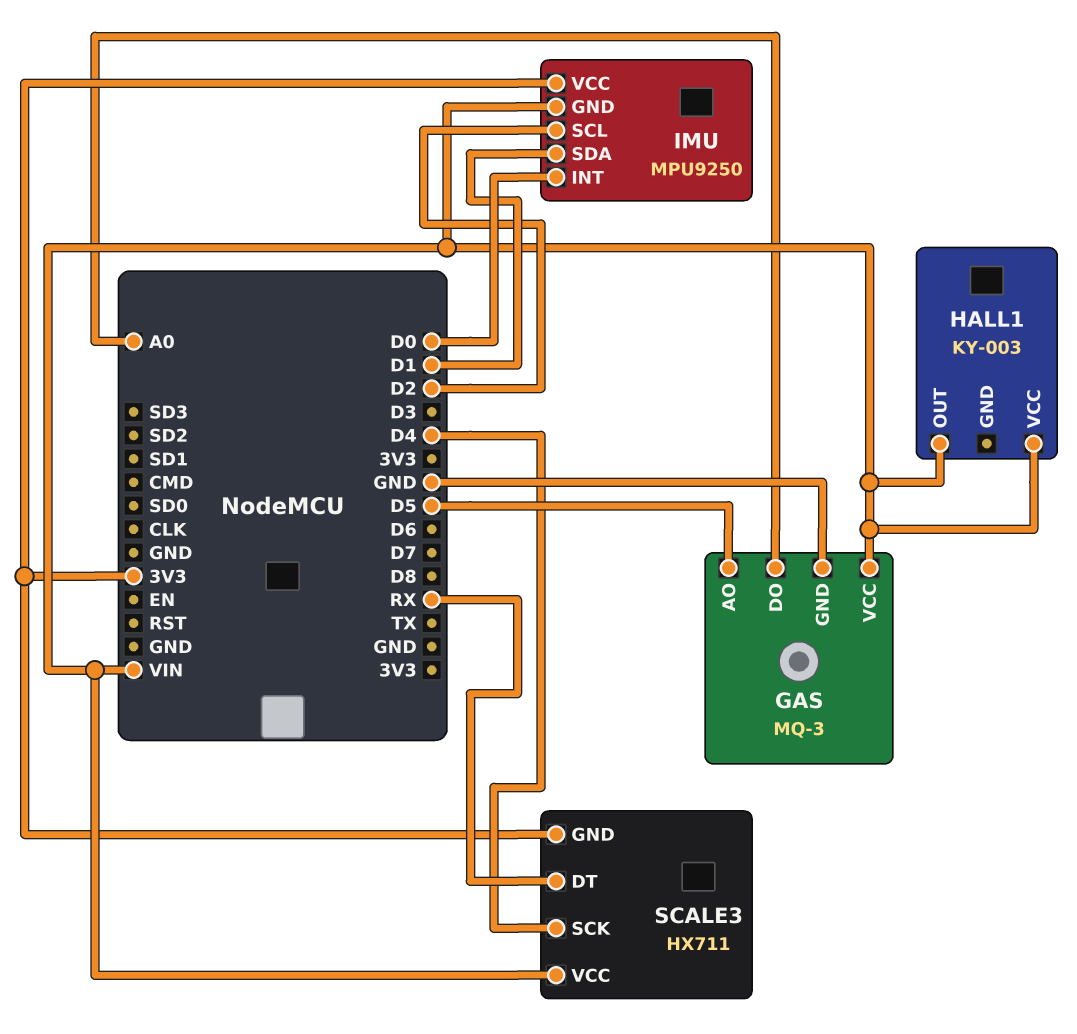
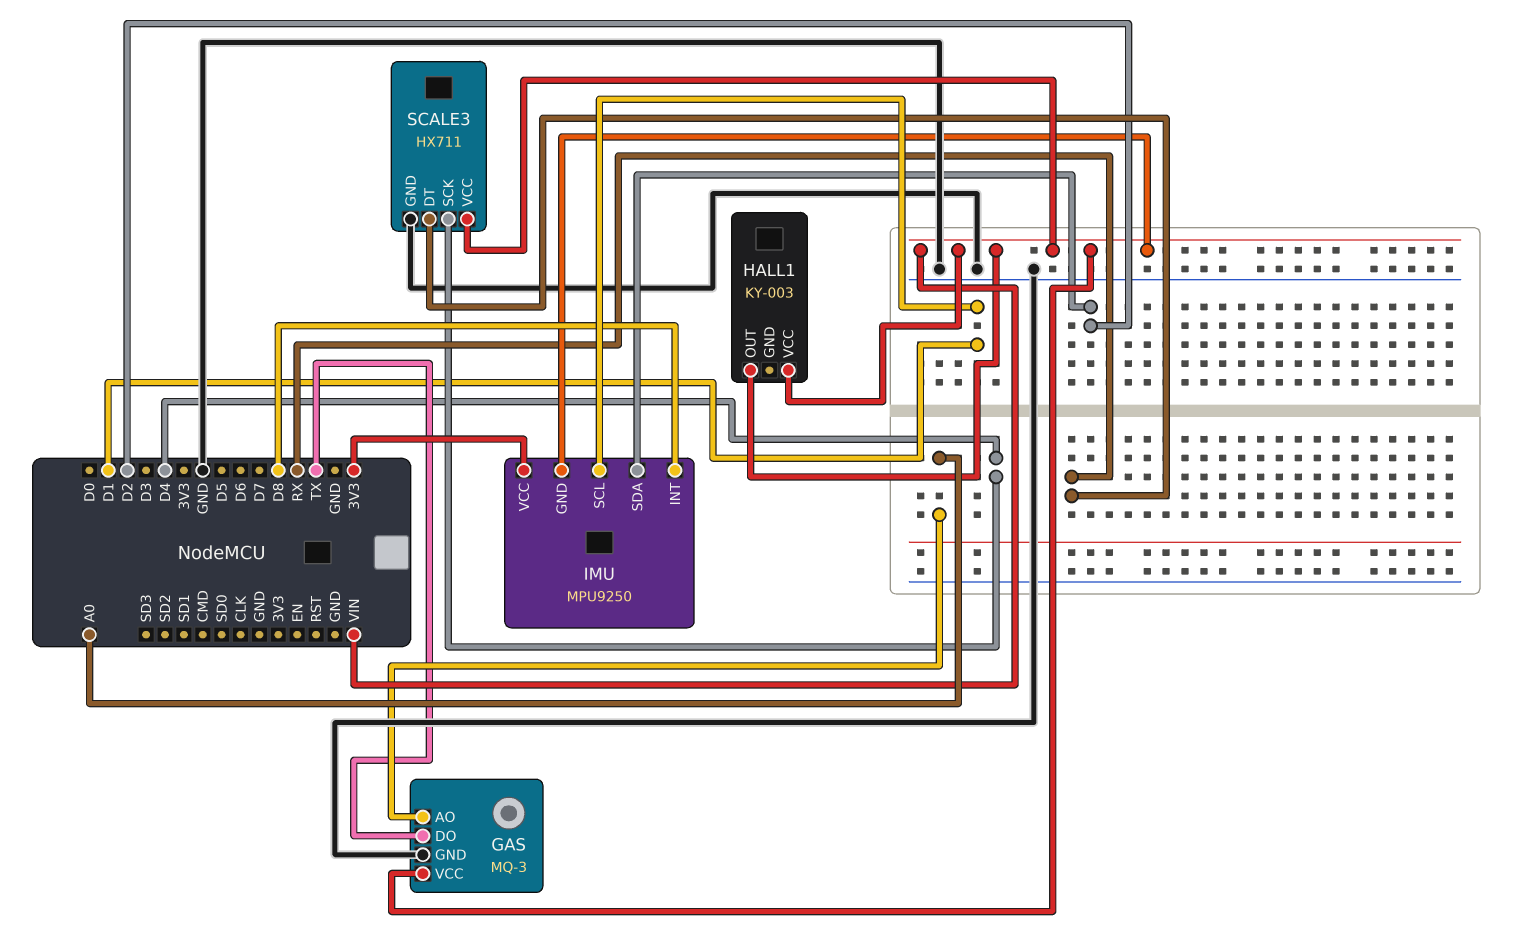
GAS pin AO: D5 -> A0
GAS pin DO: A0 -> TX
IMU pin INT: D0 -> D8
IMU pin SCL: D2 -> D1
IMU pin SDA: D1 -> D2
SCALE3 pin GND: 3V3 -> GND

